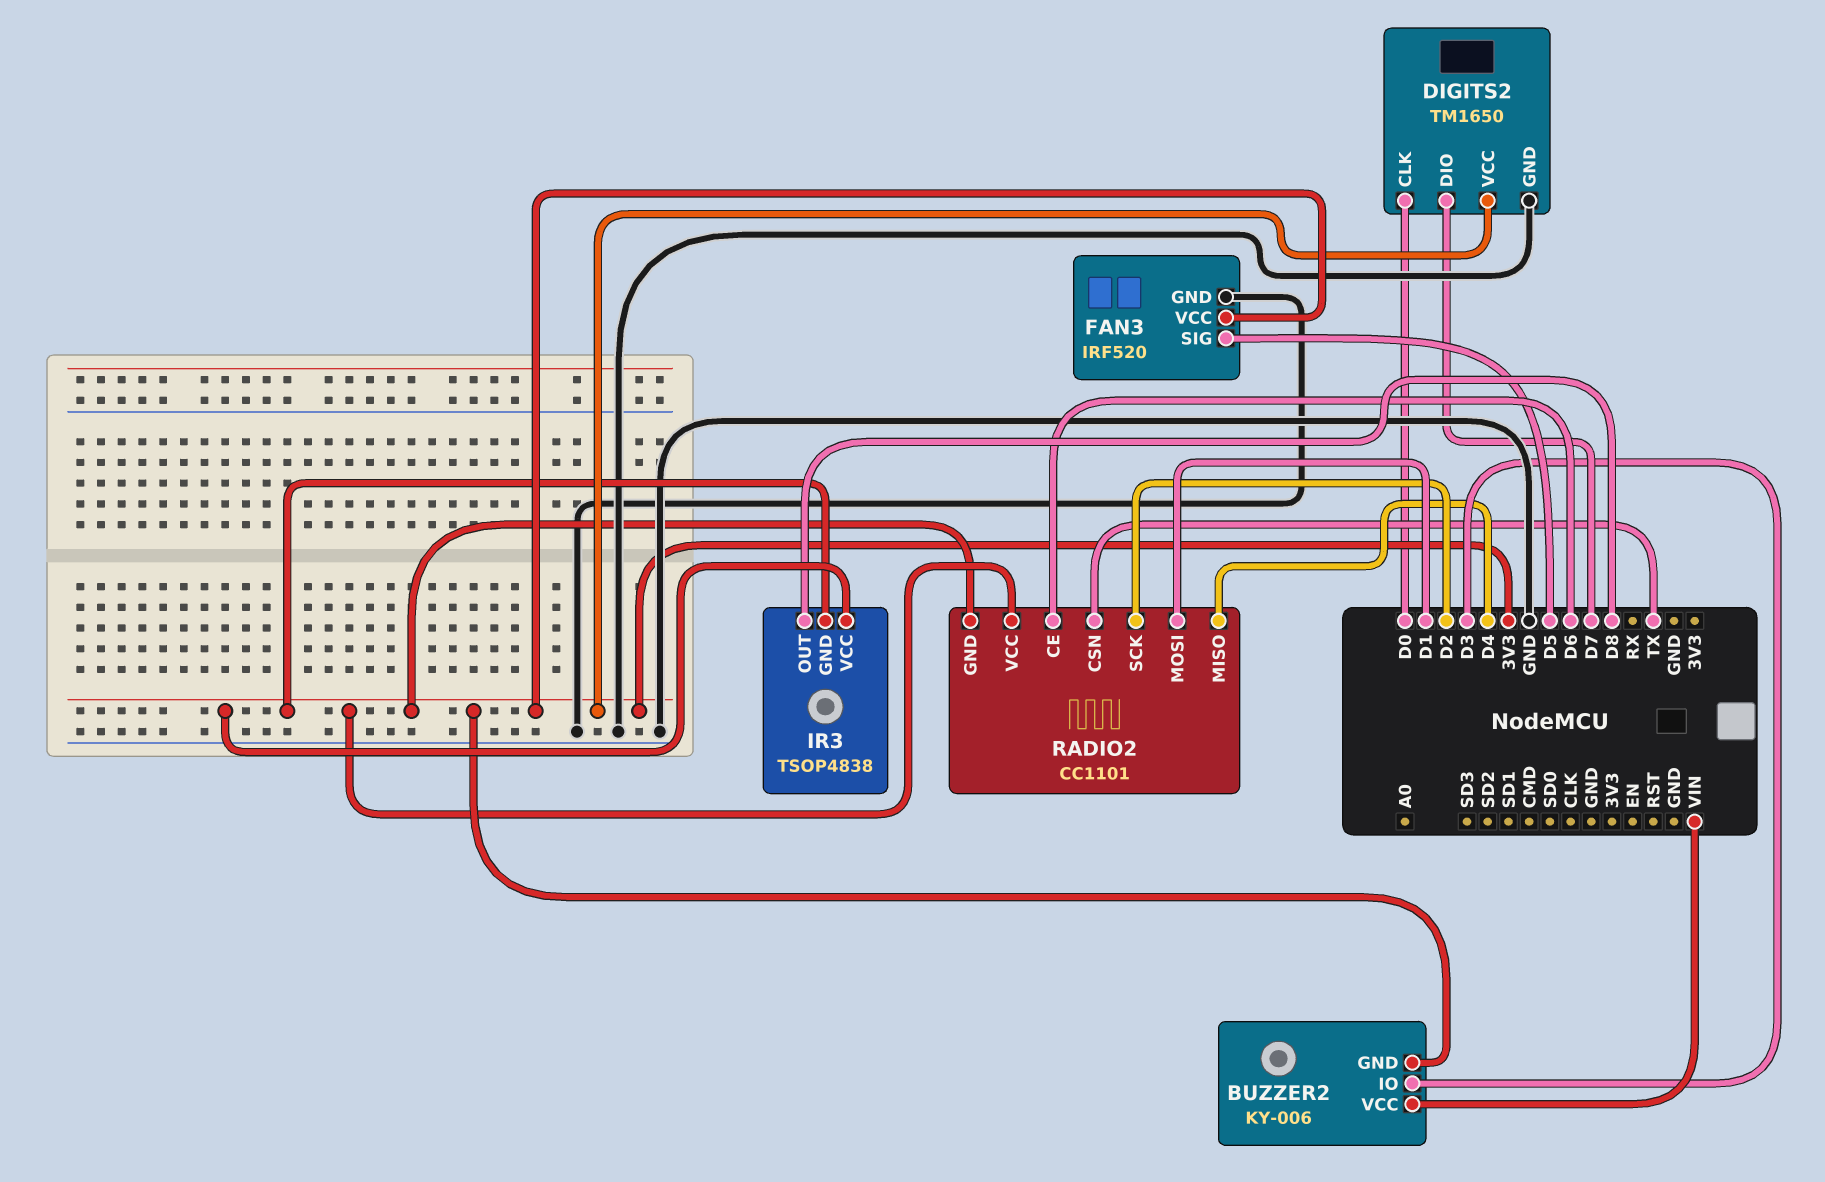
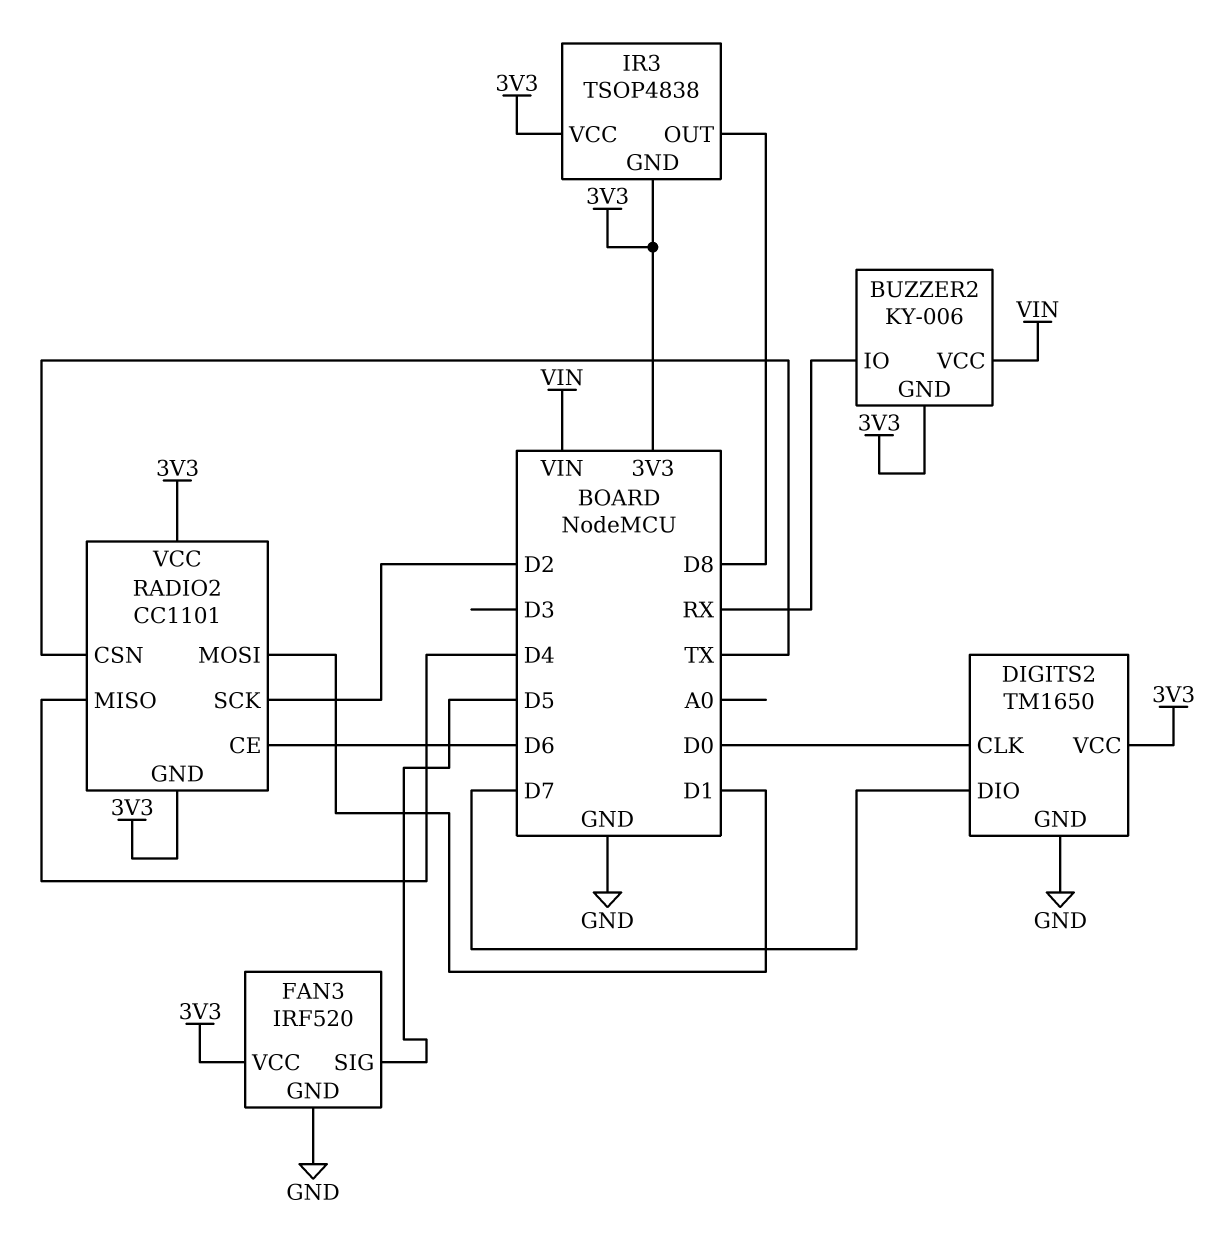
BUZZER2 pin IO: D3 -> RX

